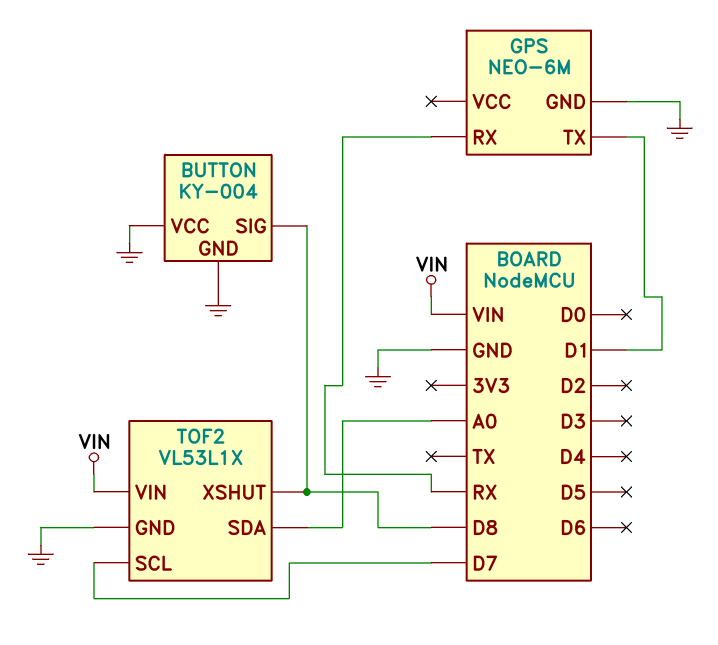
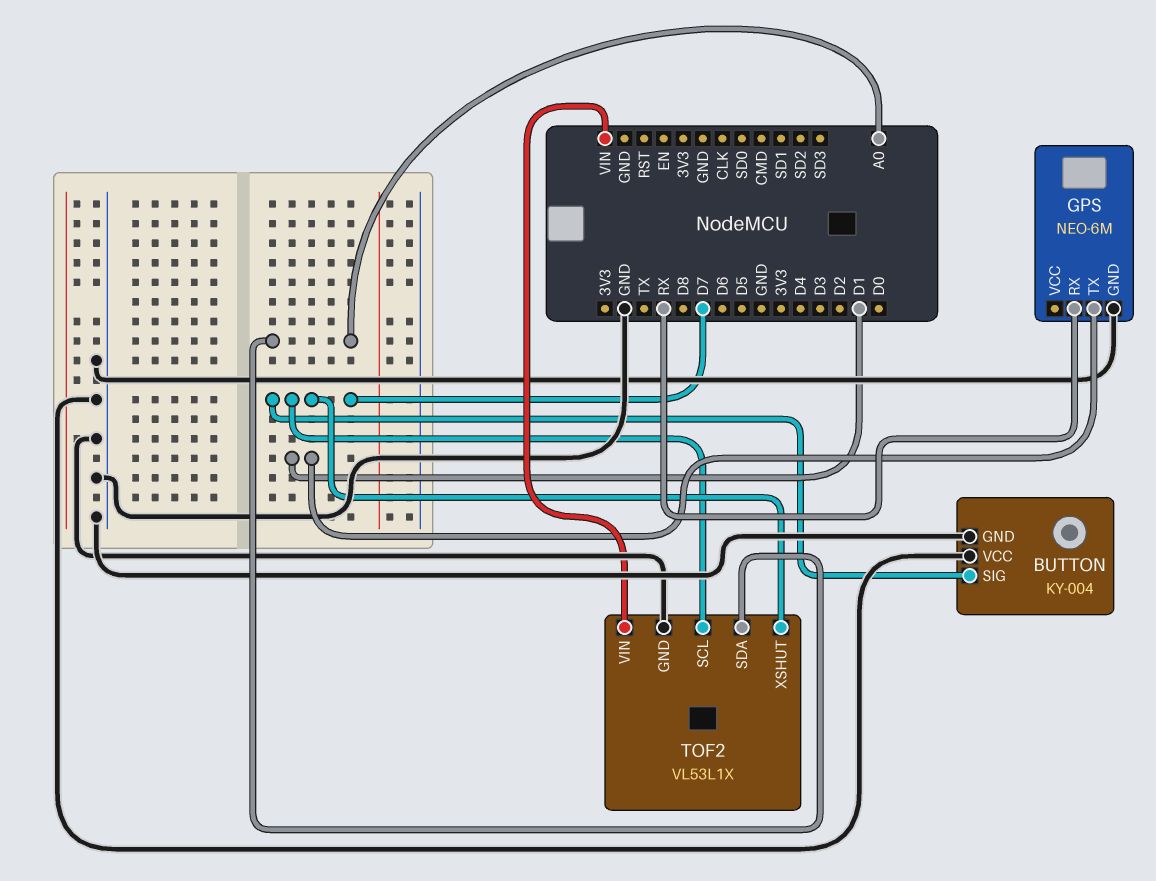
BUTTON pin SIG: D8 -> D7
TOF2 pin XSHUT: D8 -> D7

